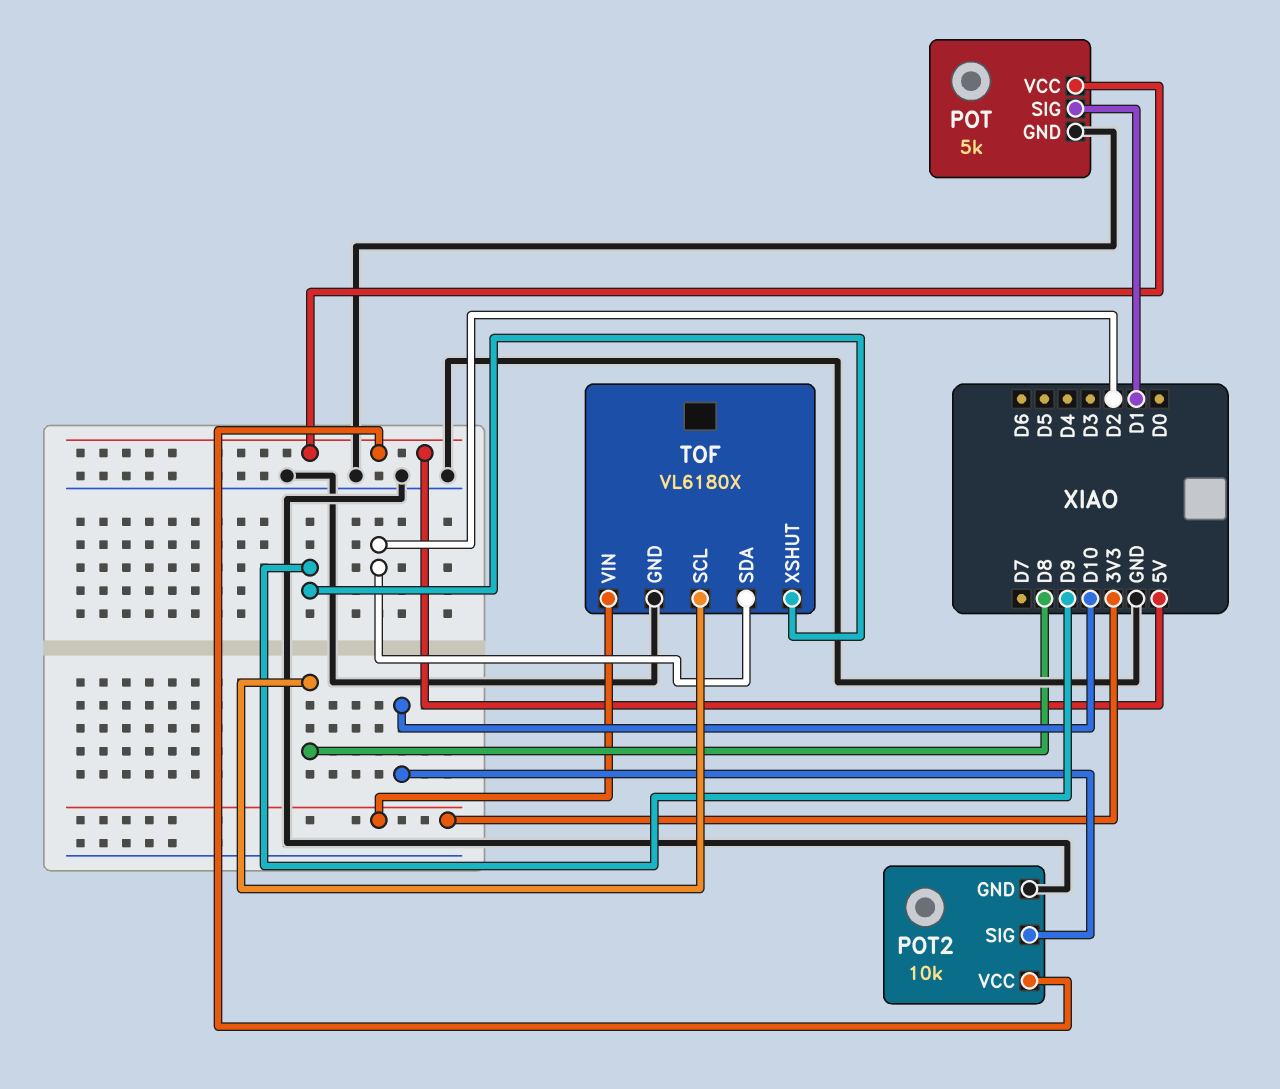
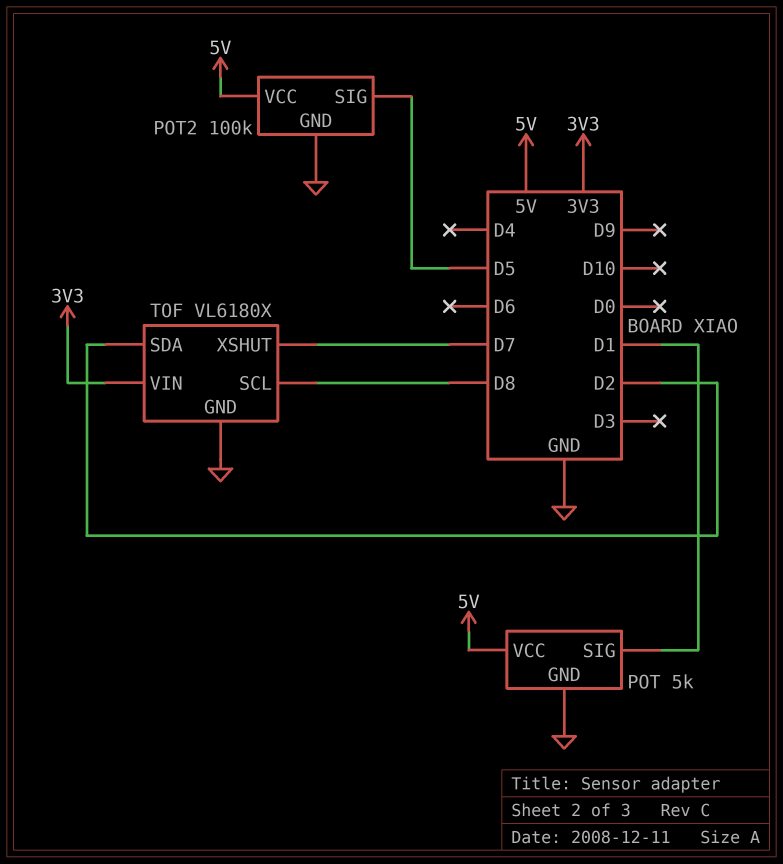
POT2: 10k -> 100k
POT2 pin SIG: D10 -> D5
TOF pin XSHUT: D9 -> D7

